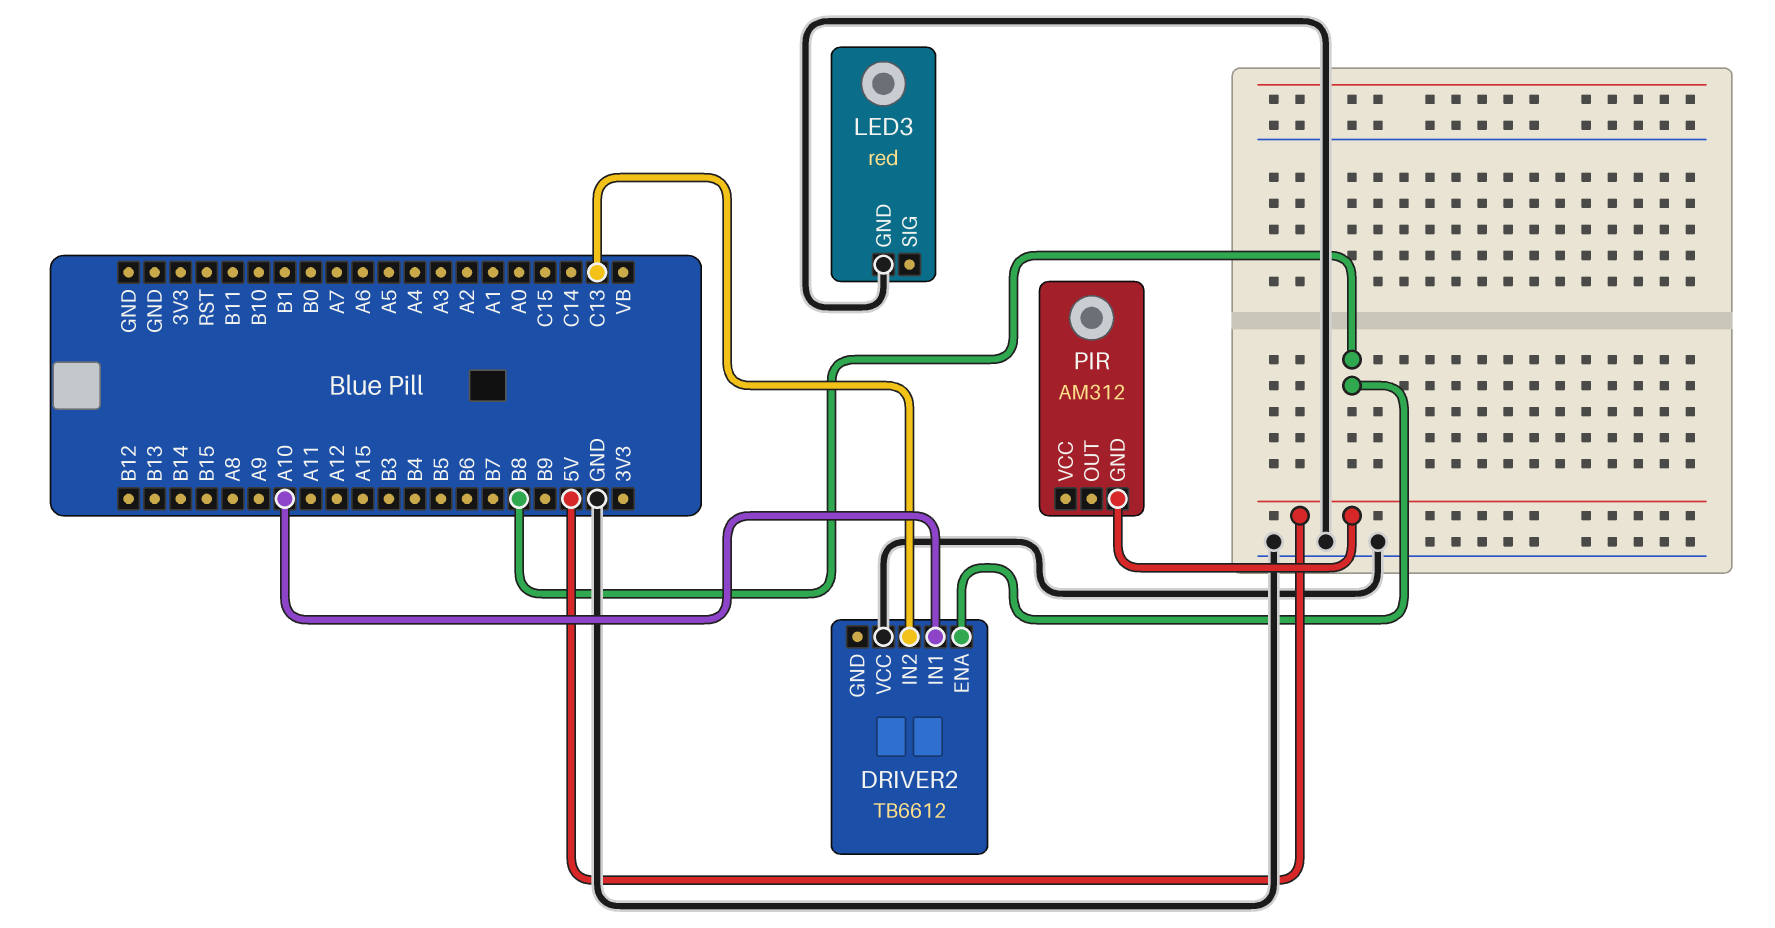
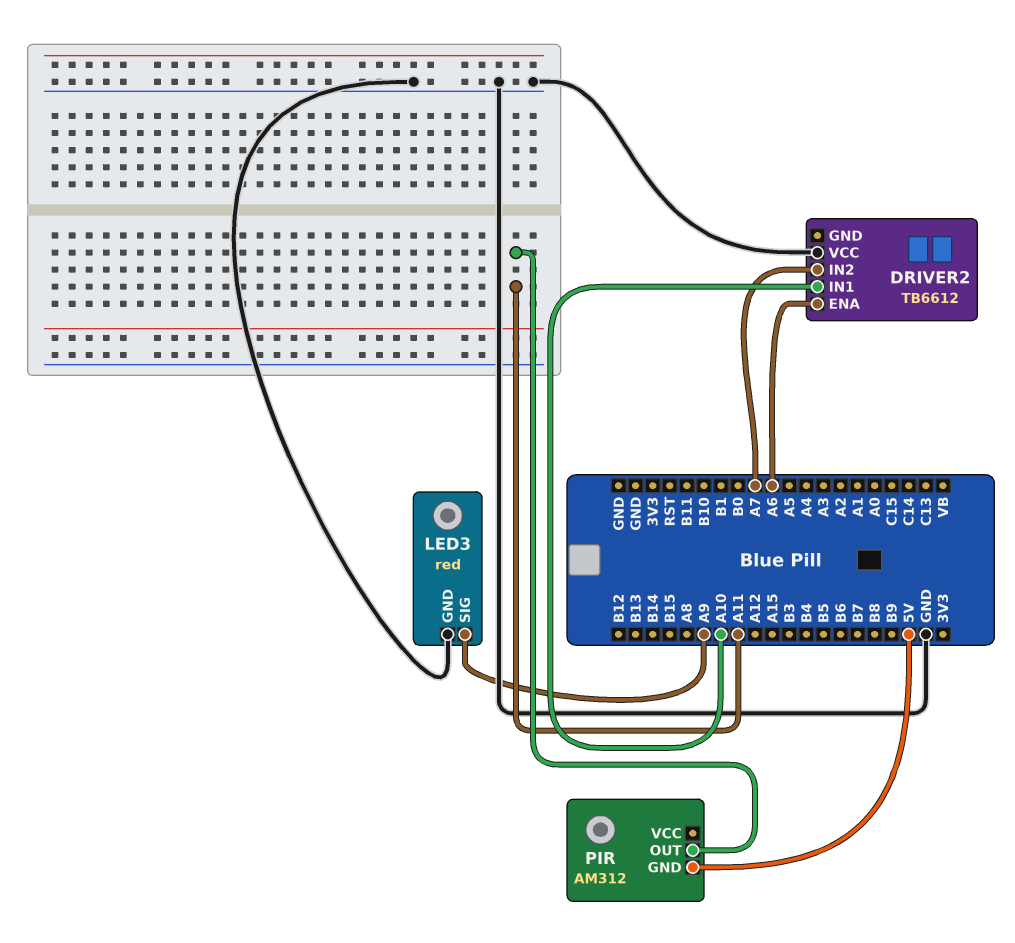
DRIVER2 pin ENA: B8 -> A6
DRIVER2 pin IN2: C13 -> A7
LED3 pin SIG: none -> A9
PIR pin OUT: none -> A11

